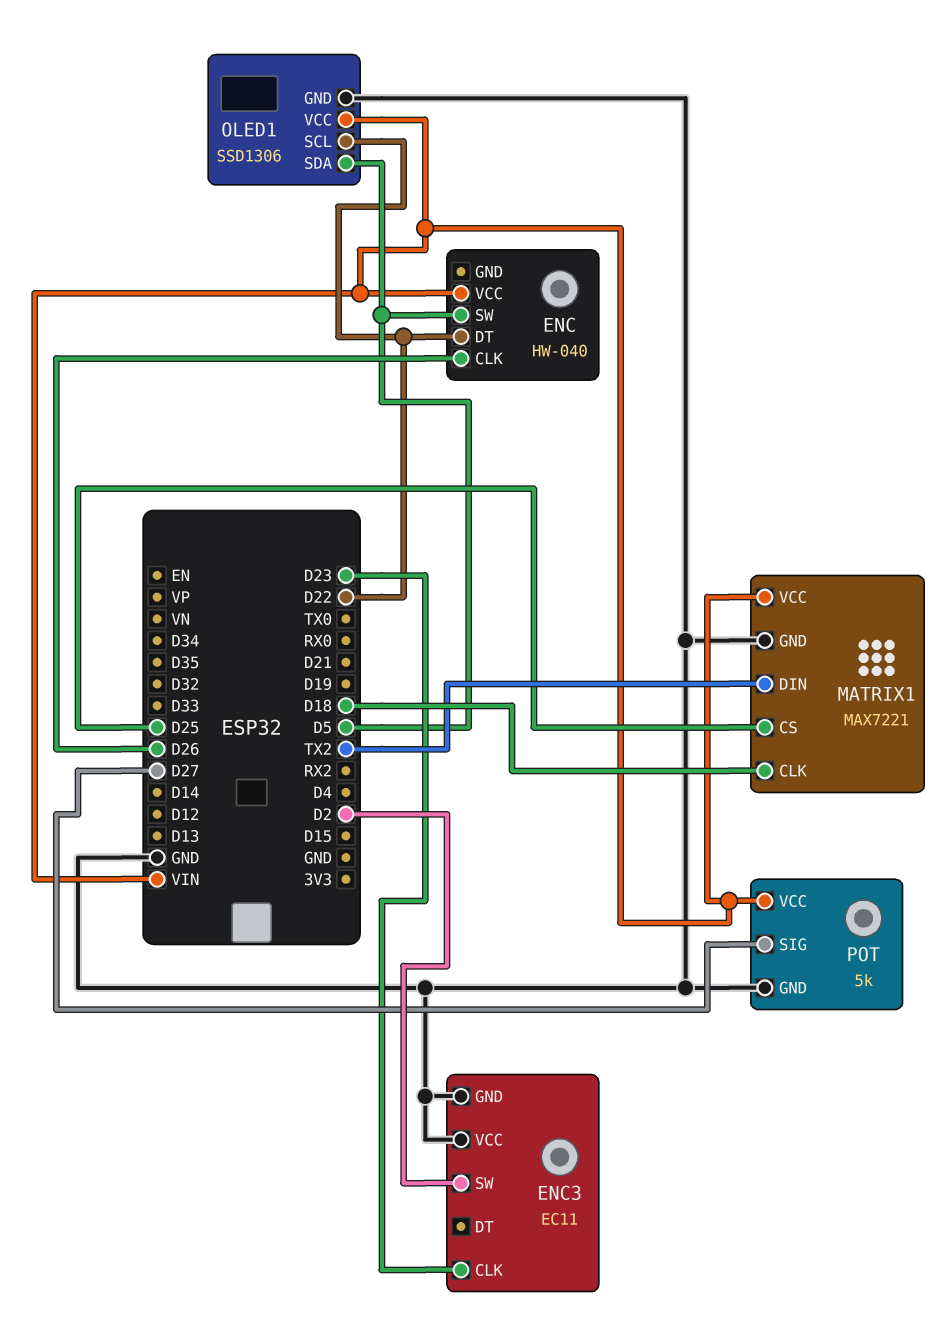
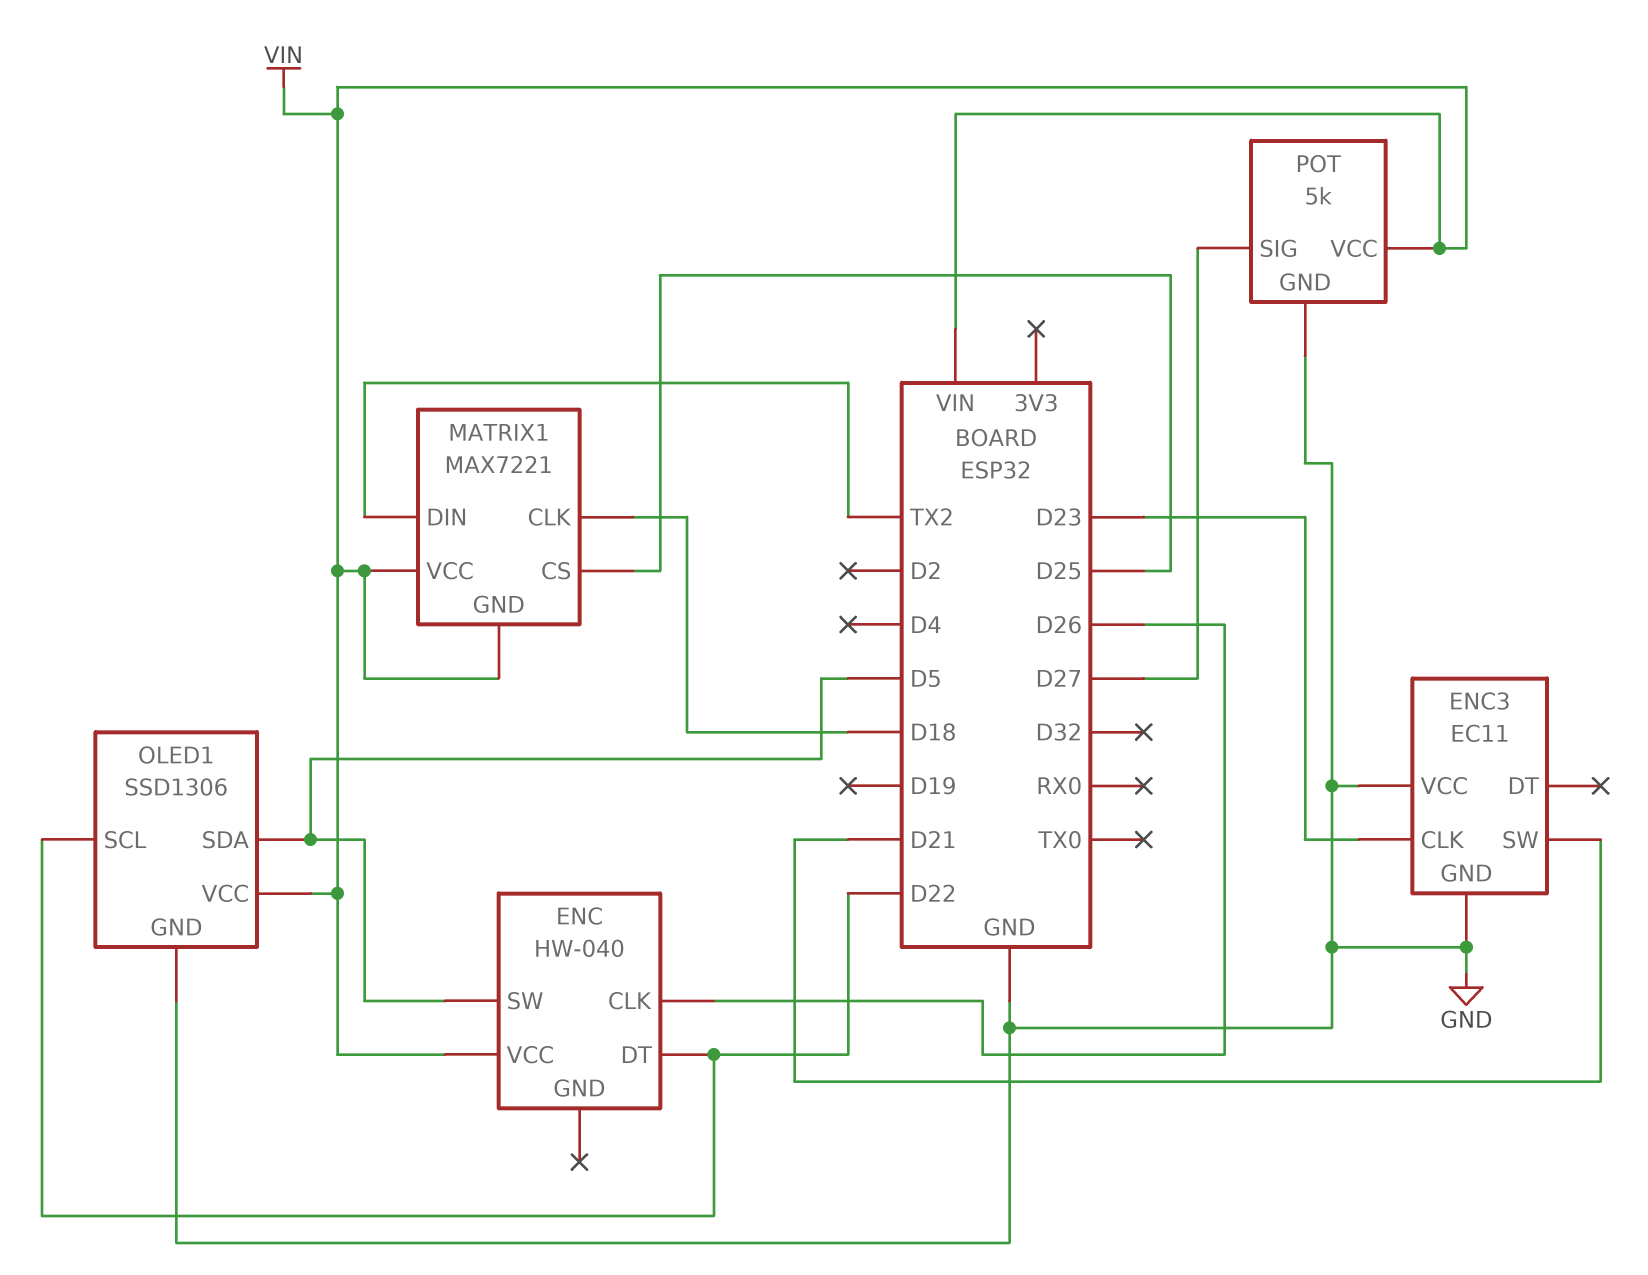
ENC3 pin SW: D2 -> D21
MATRIX1 pin GND: GND -> VIN

